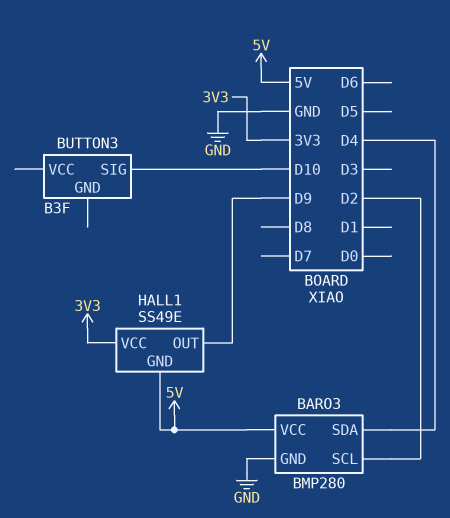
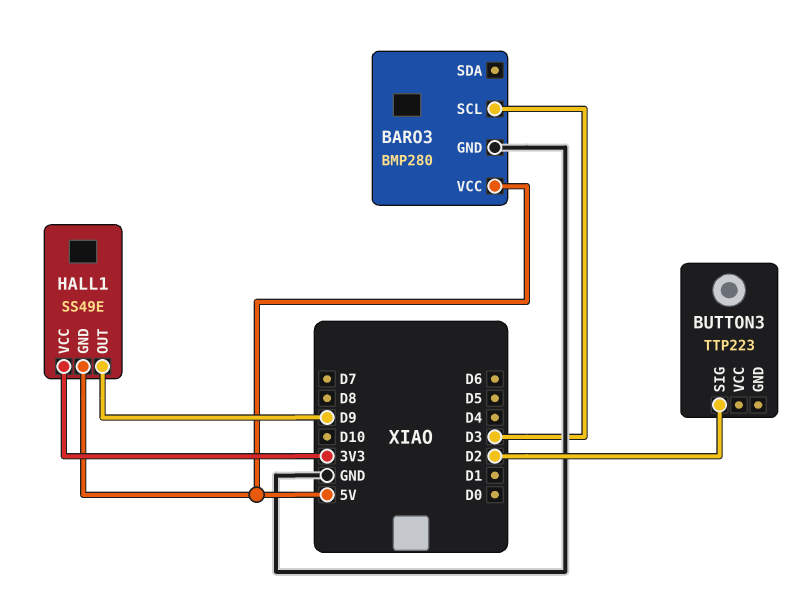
BARO3 pin SCL: D2 -> D3
BARO3 pin SDA: D4 -> none
BUTTON3: B3F -> TTP223
BUTTON3 pin SIG: D10 -> D2

